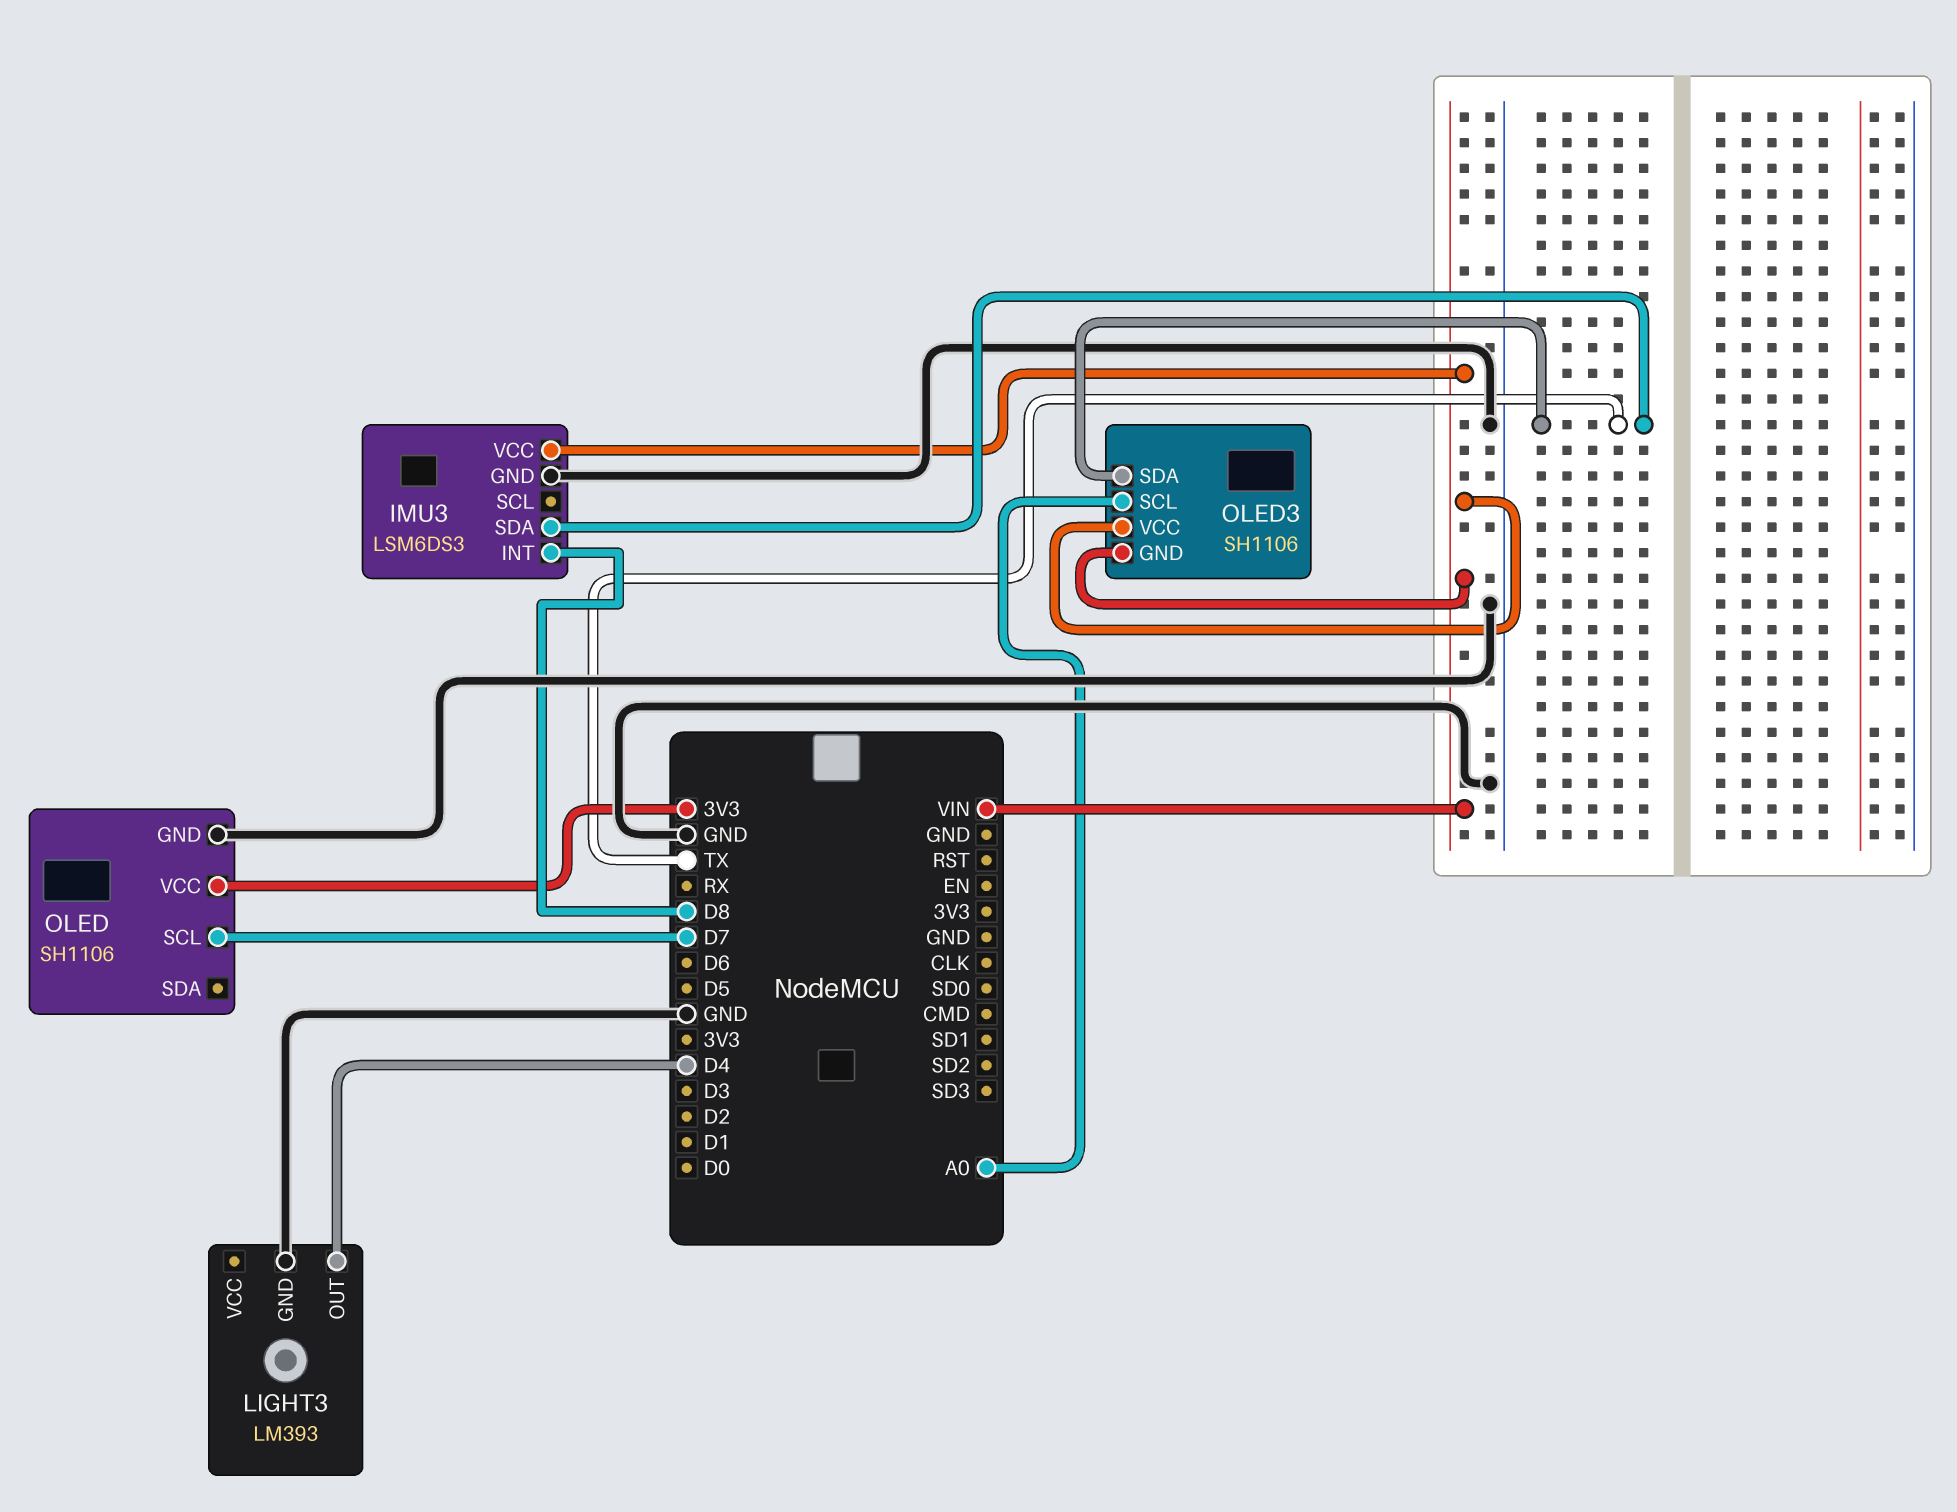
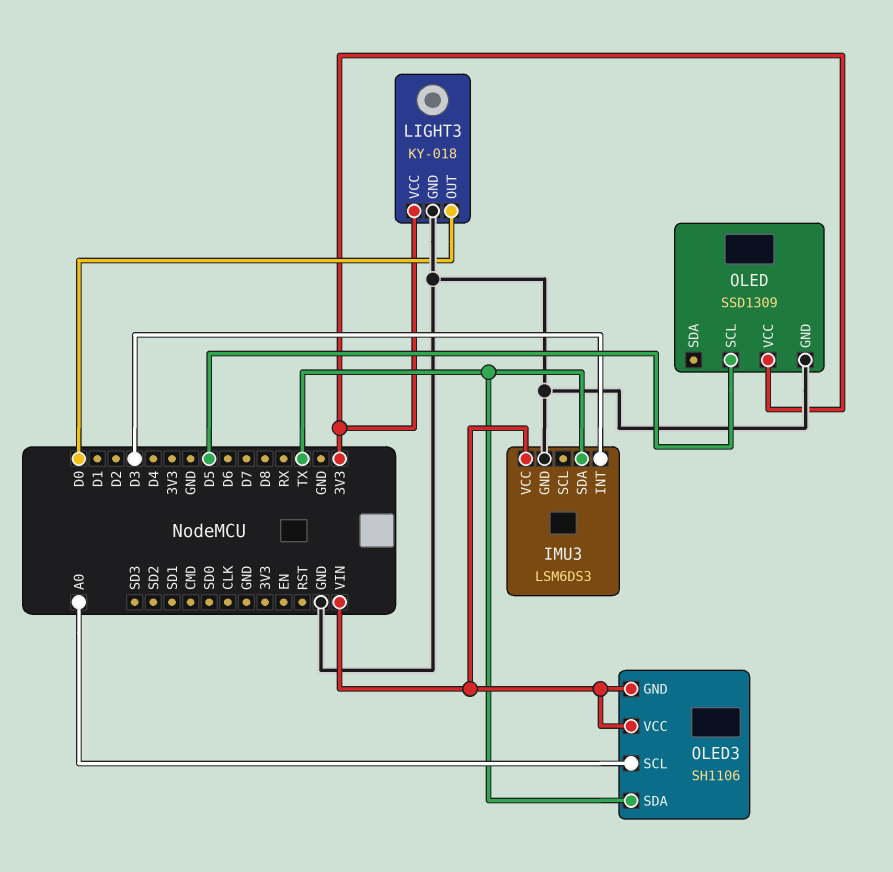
IMU3 pin INT: D8 -> D3
LIGHT3: LM393 -> KY-018
LIGHT3 pin OUT: D4 -> D0
LIGHT3 pin VCC: none -> 3V3
OLED: SH1106 -> SSD1309
OLED pin SCL: D7 -> D5

